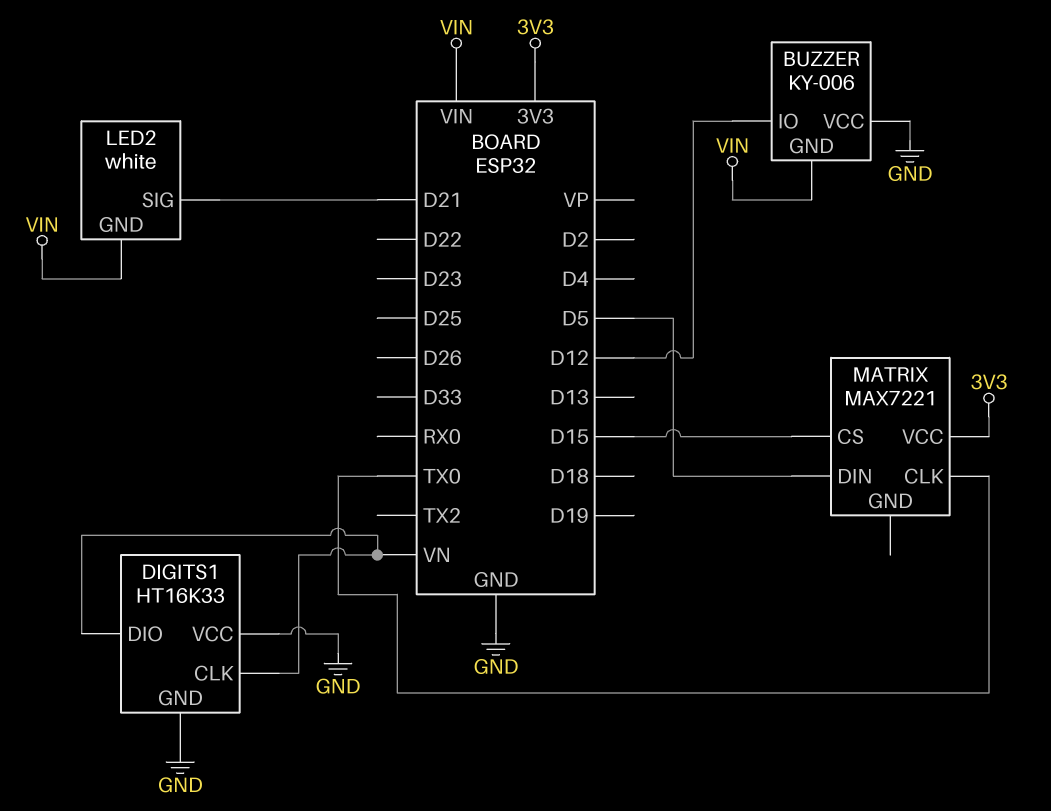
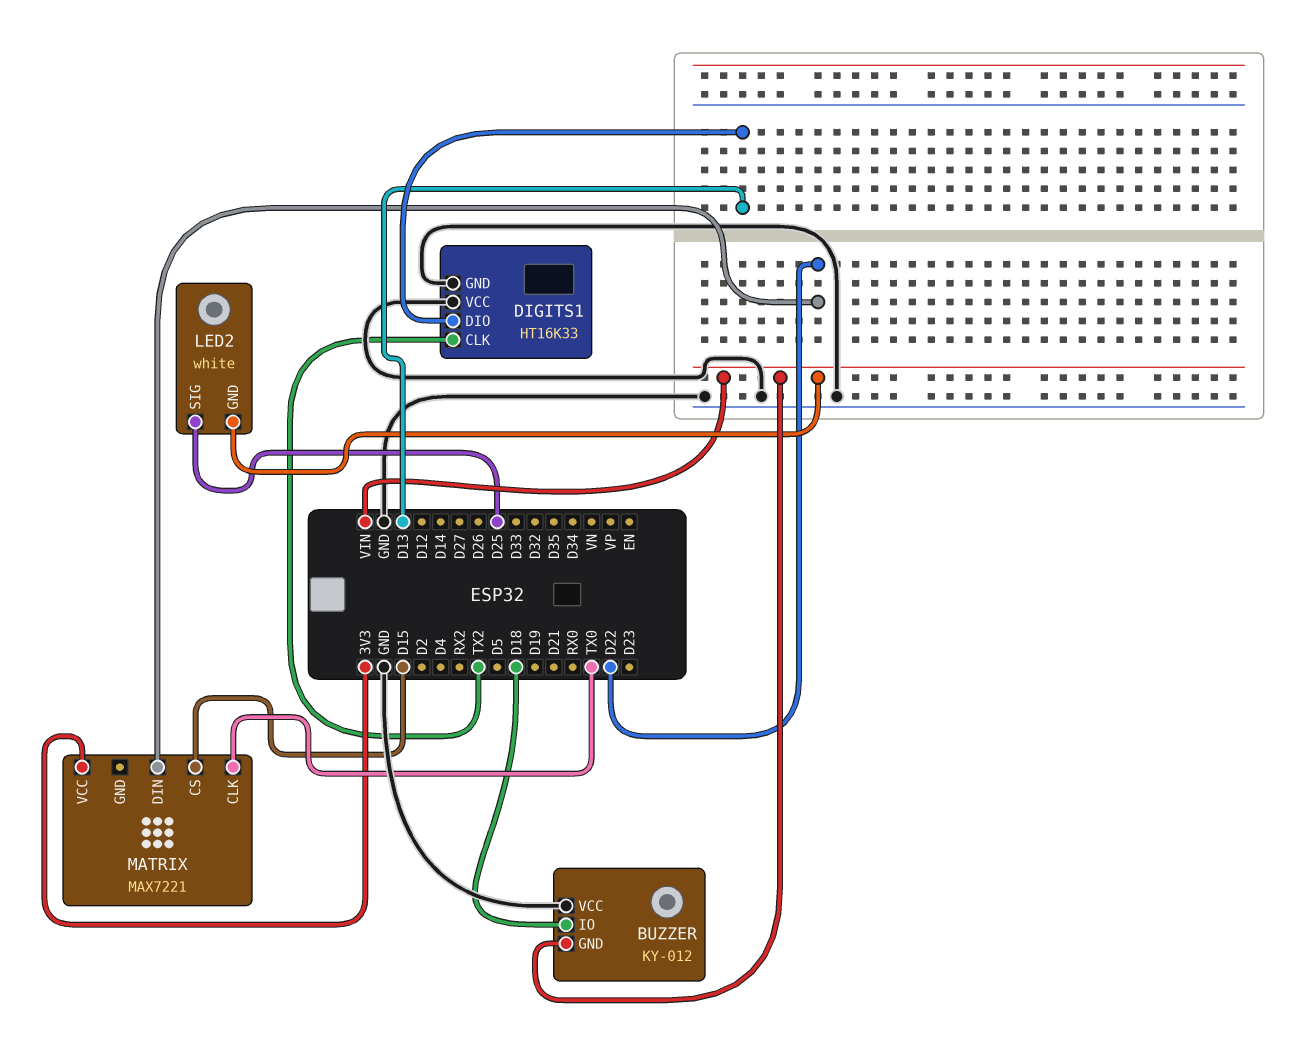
BUZZER: KY-006 -> KY-012
BUZZER pin IO: D12 -> D18
DIGITS1 pin CLK: VN -> TX2
DIGITS1 pin DIO: VN -> D13
LED2 pin SIG: D21 -> D25
MATRIX pin DIN: D5 -> D22

